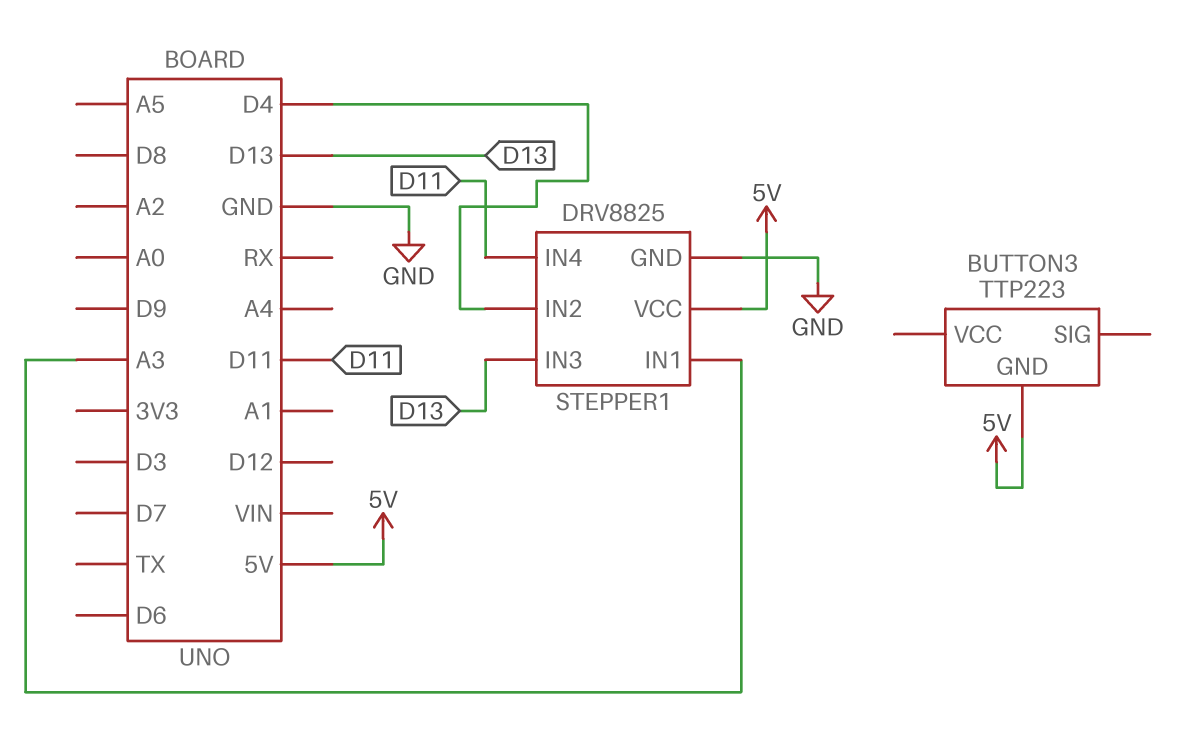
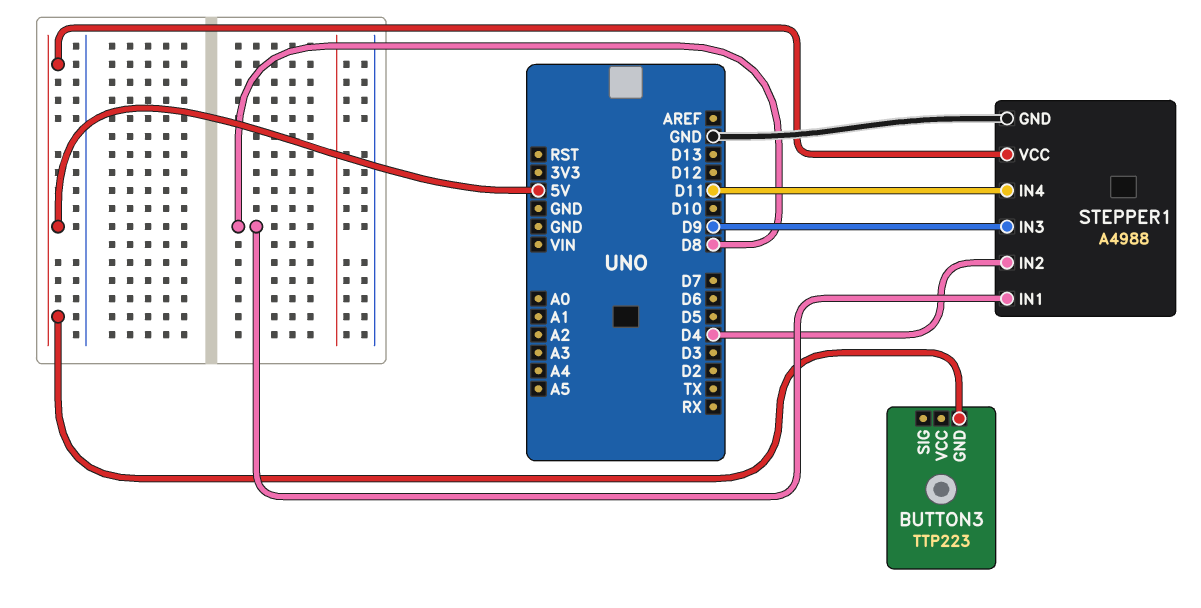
STEPPER1: DRV8825 -> A4988
STEPPER1 pin IN1: A3 -> D8
STEPPER1 pin IN3: D13 -> D9

